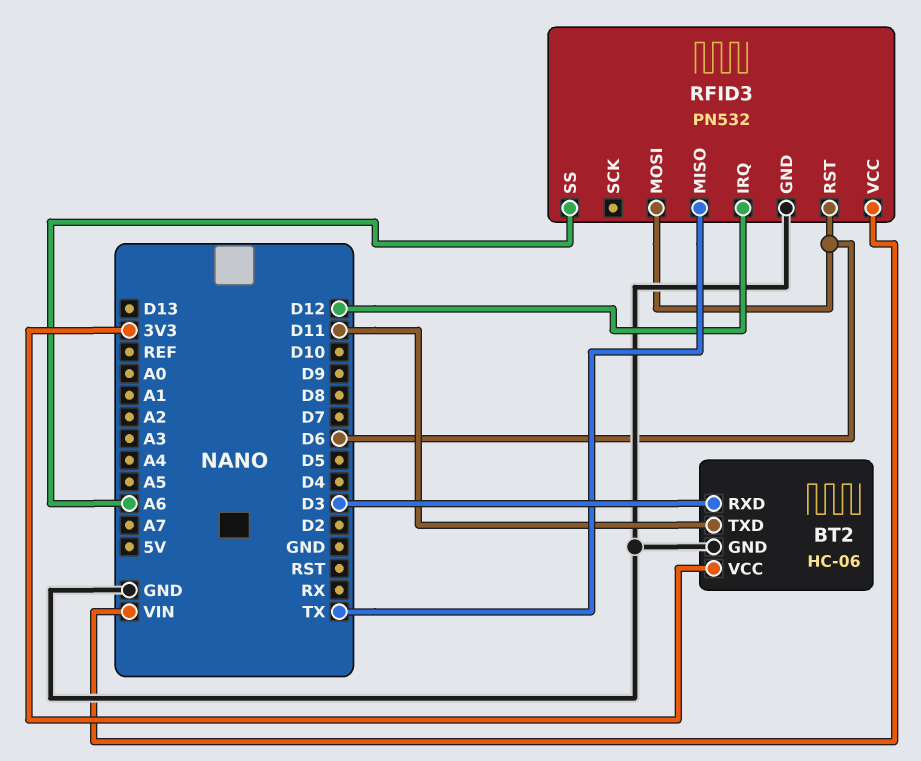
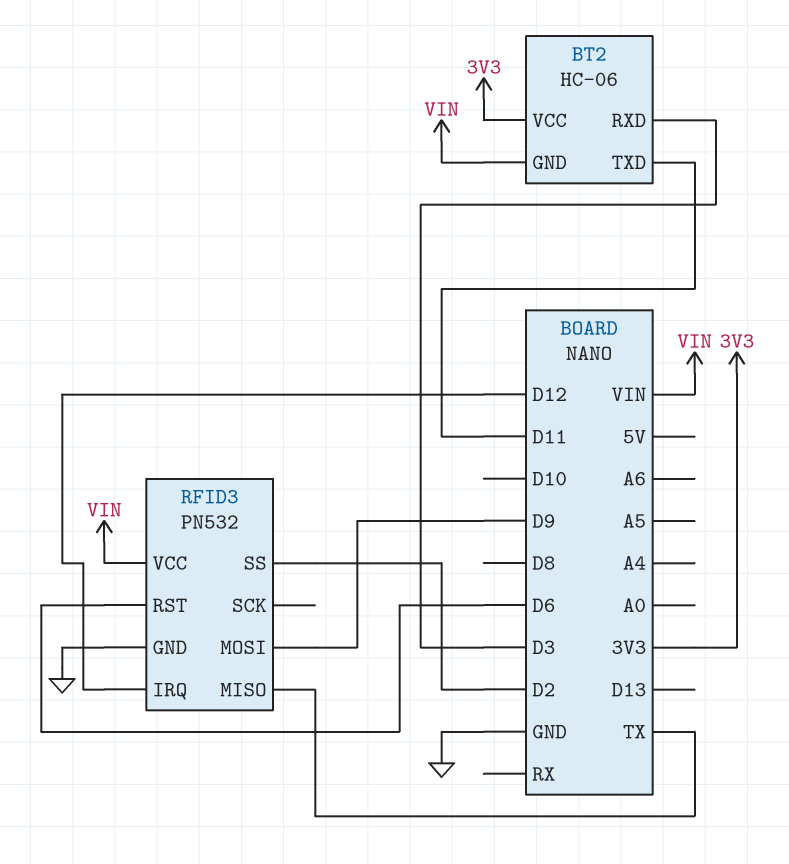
BT2 pin GND: GND -> VIN
RFID3 pin MOSI: D6 -> D9
RFID3 pin SS: A6 -> D2

